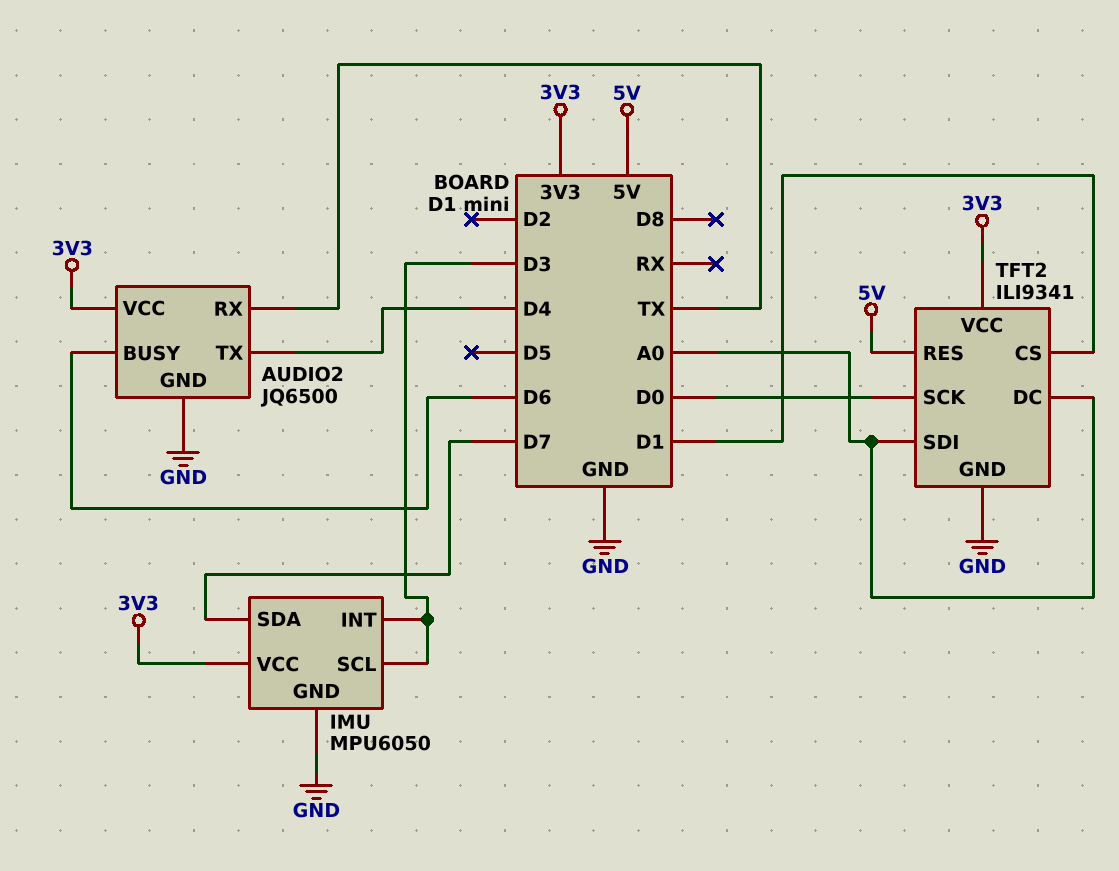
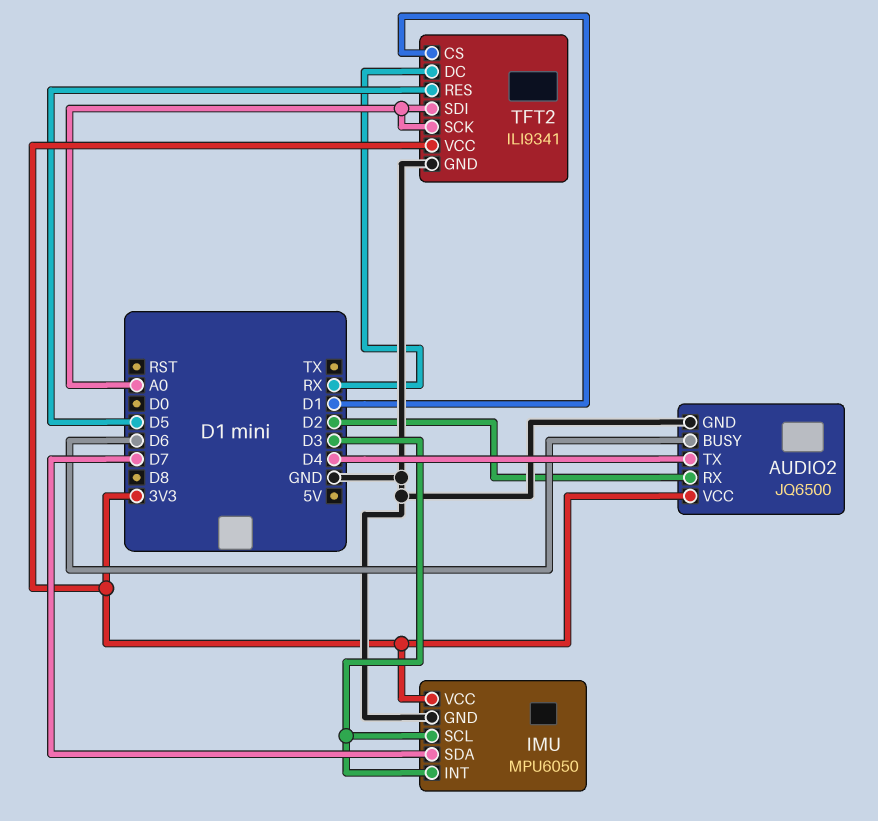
AUDIO2 pin RX: TX -> D2
TFT2 pin DC: A0 -> RX
TFT2 pin RES: 5V -> D5
TFT2 pin SCK: D0 -> A0

